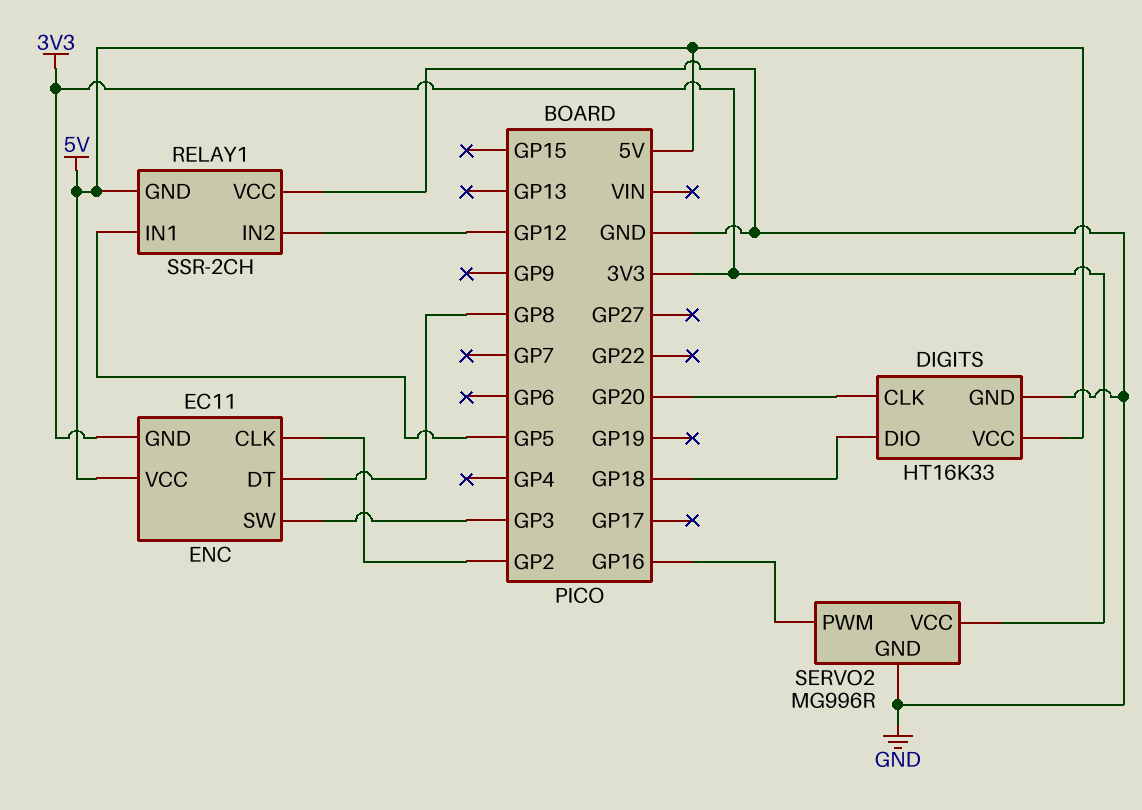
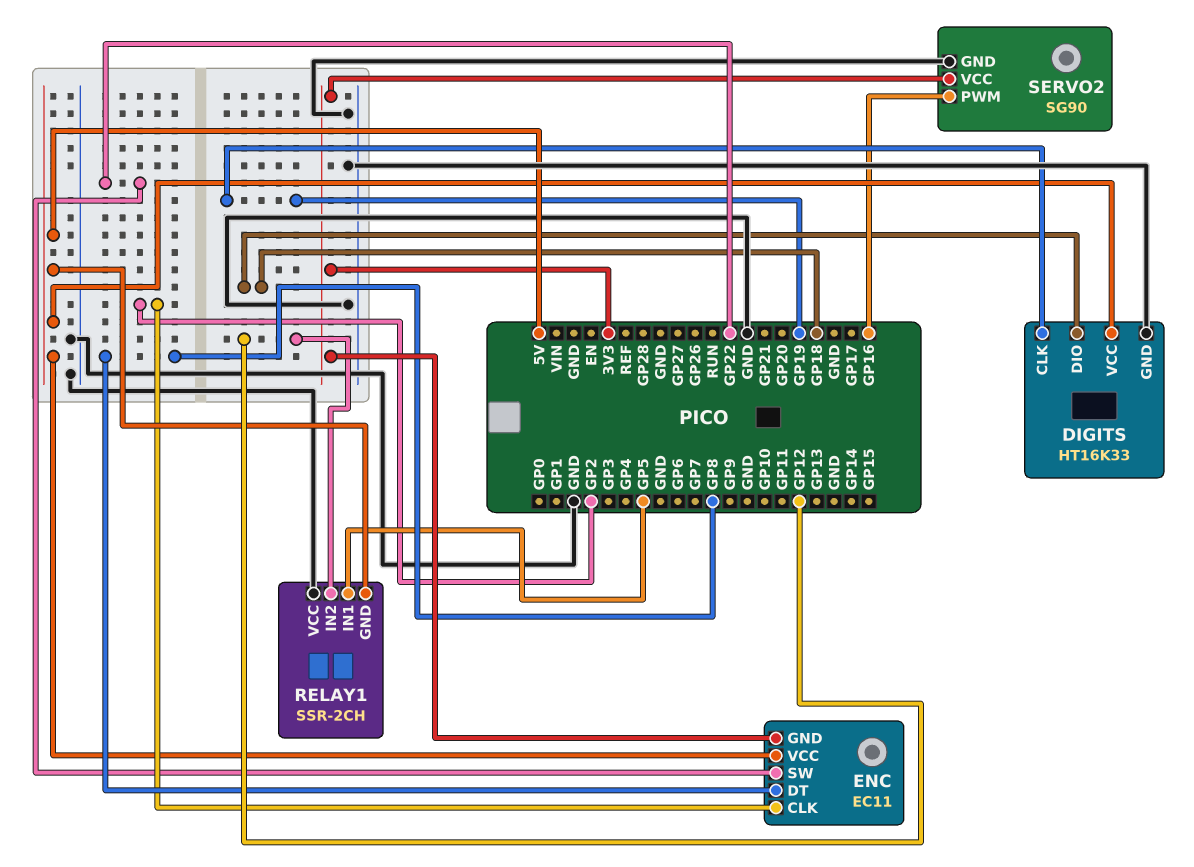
DIGITS pin CLK: GP20 -> GP19
ENC pin SW: GP3 -> GP22
SERVO2: MG996R -> SG90

